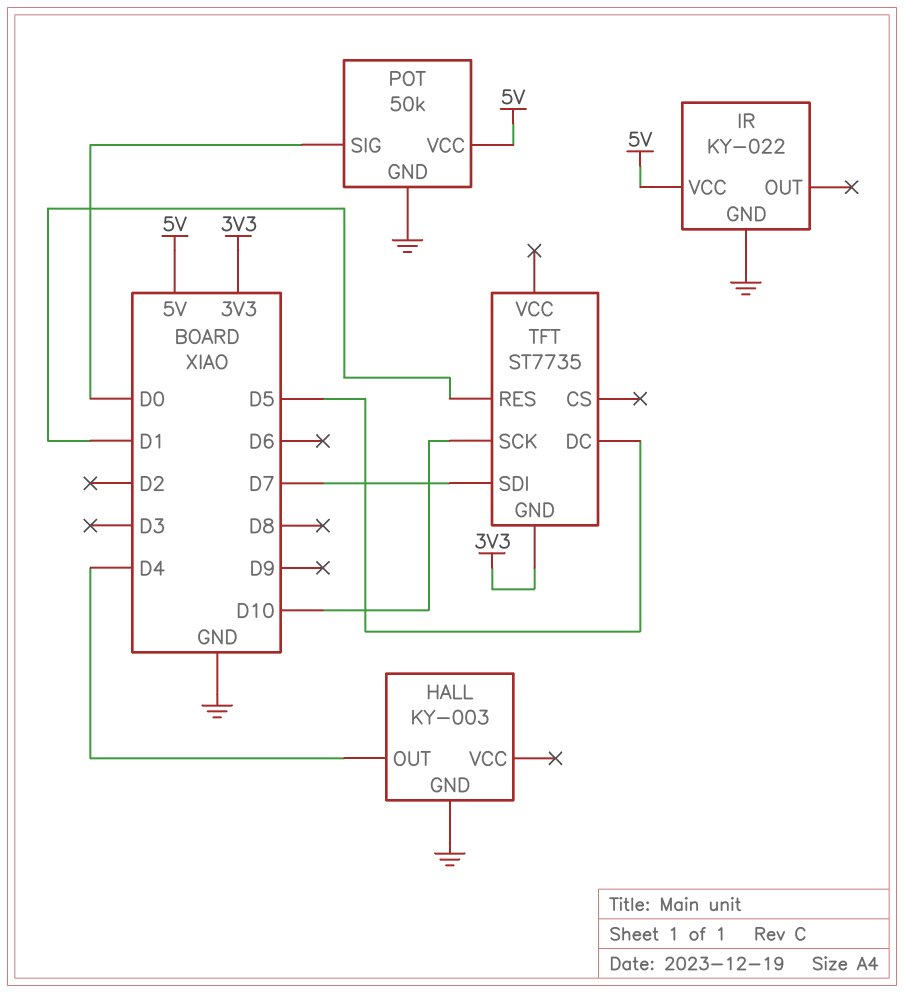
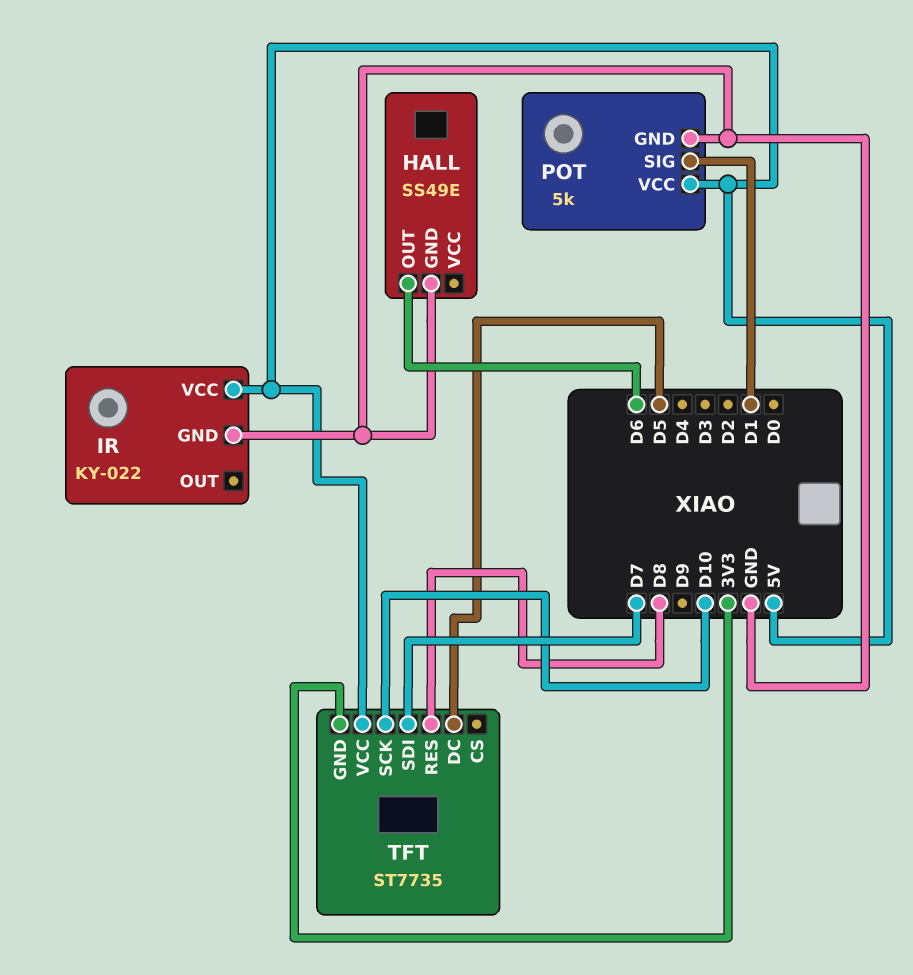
HALL: KY-003 -> SS49E
HALL pin OUT: D4 -> D6
POT: 50k -> 5k
POT pin SIG: D0 -> D1
TFT pin RES: D1 -> D8
TFT pin VCC: none -> 5V

